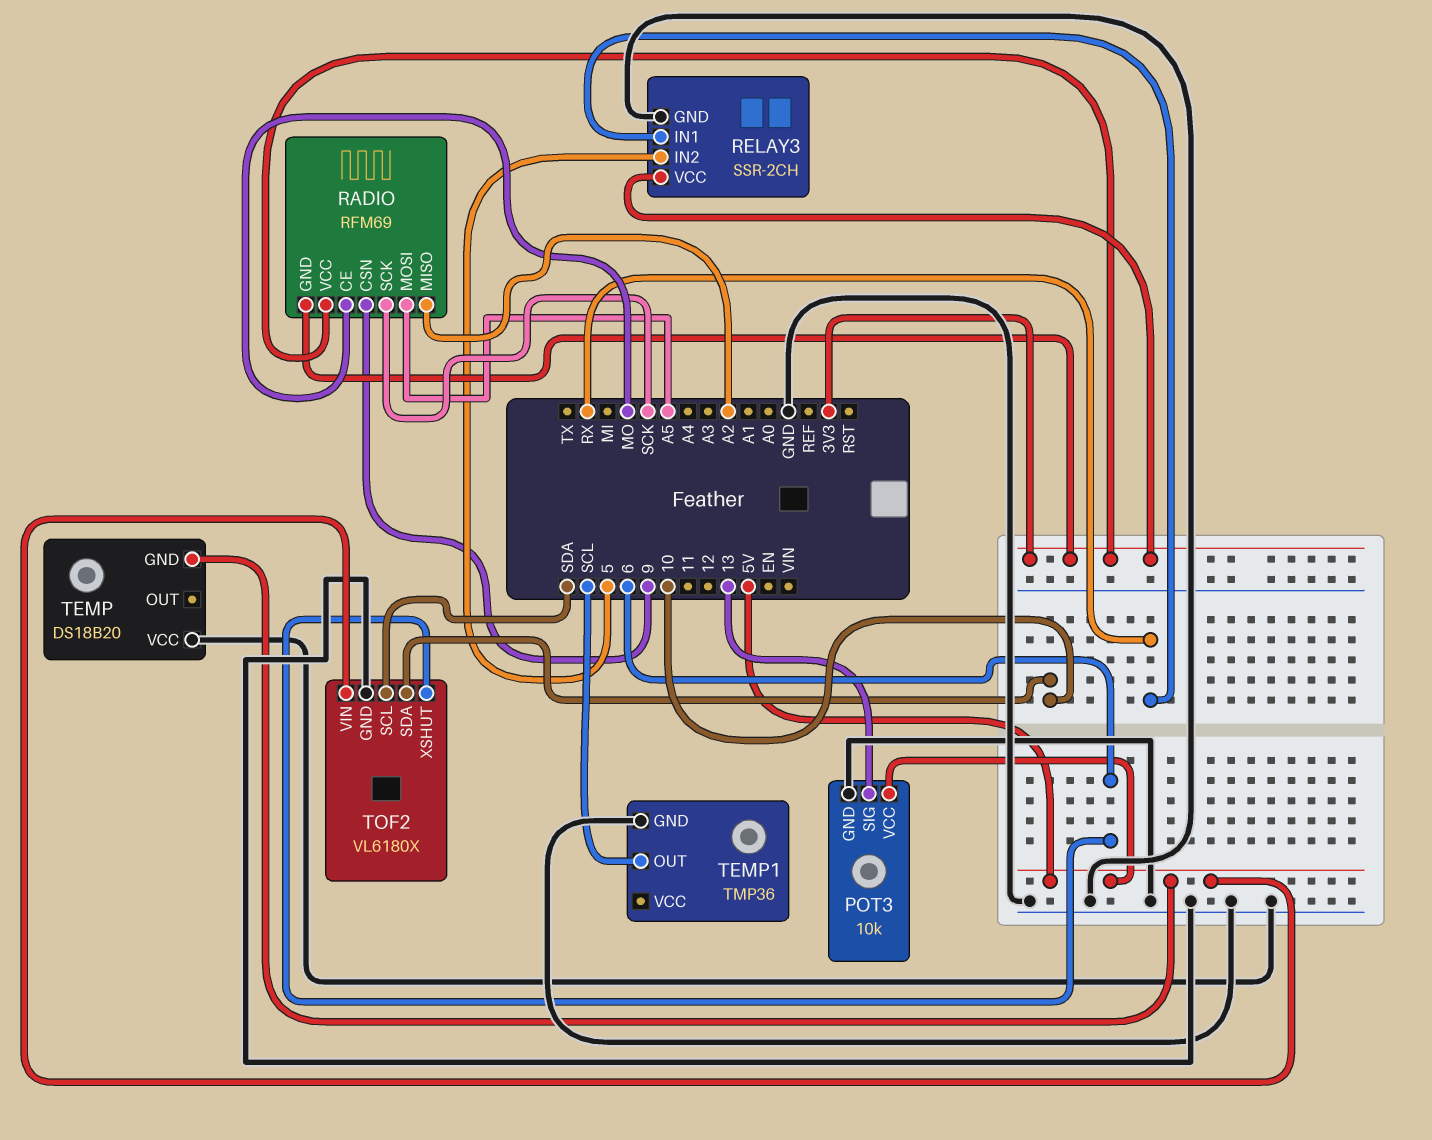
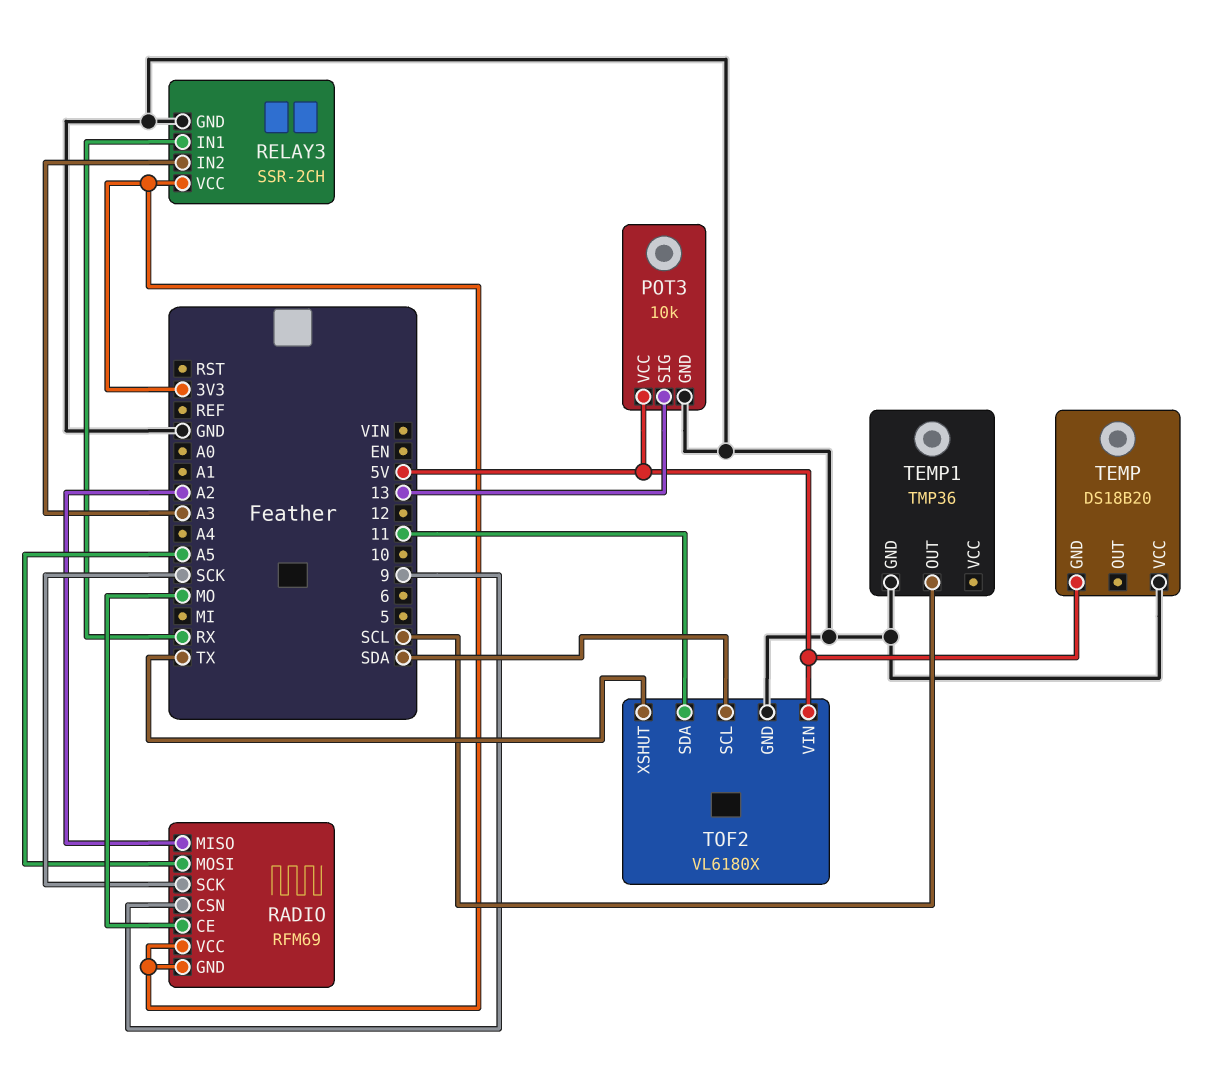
RELAY3 pin IN2: 5 -> A3
TOF2 pin SDA: 10 -> 11
TOF2 pin XSHUT: 6 -> TX

